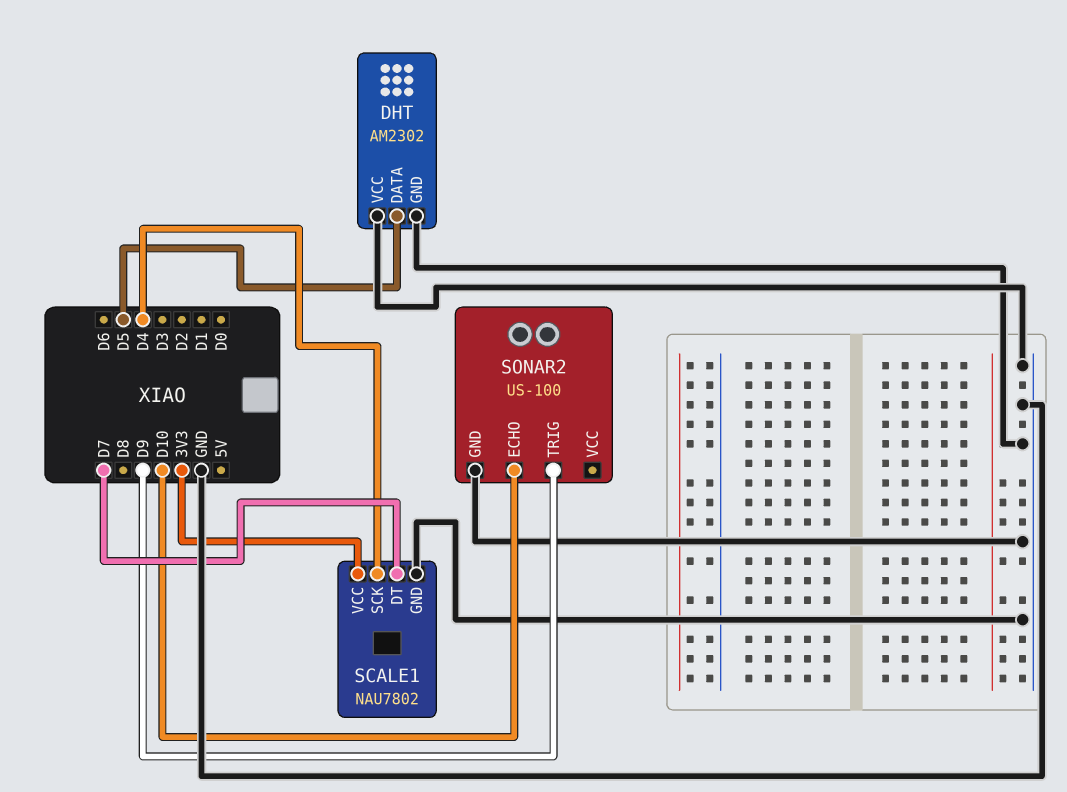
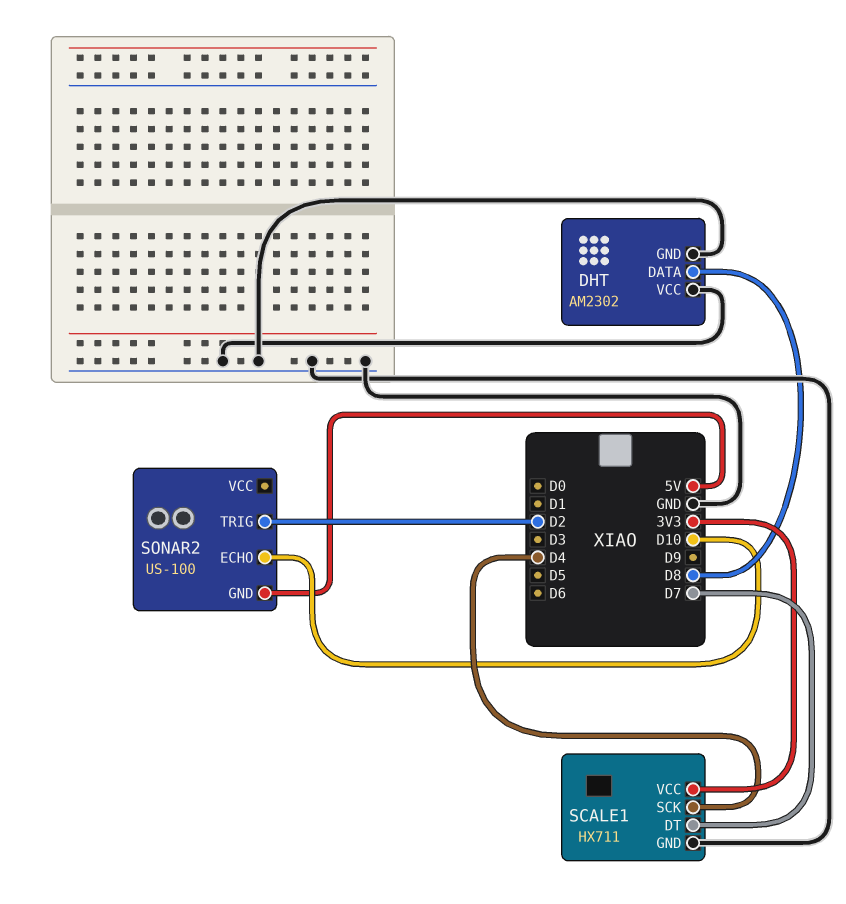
DHT pin DATA: D5 -> D8
SCALE1: NAU7802 -> HX711
SONAR2 pin GND: GND -> 5V
SONAR2 pin TRIG: D9 -> D2

